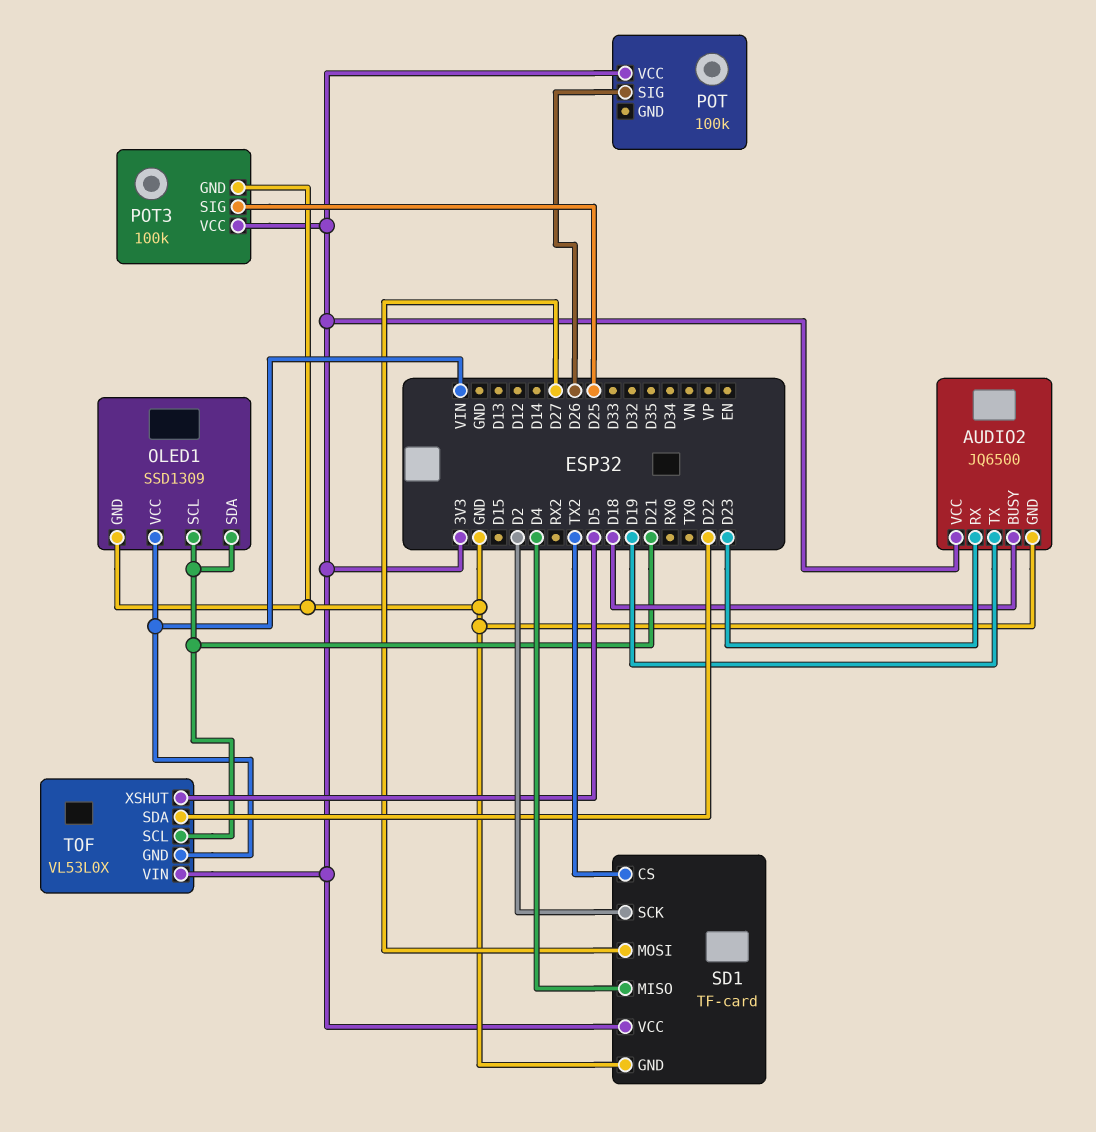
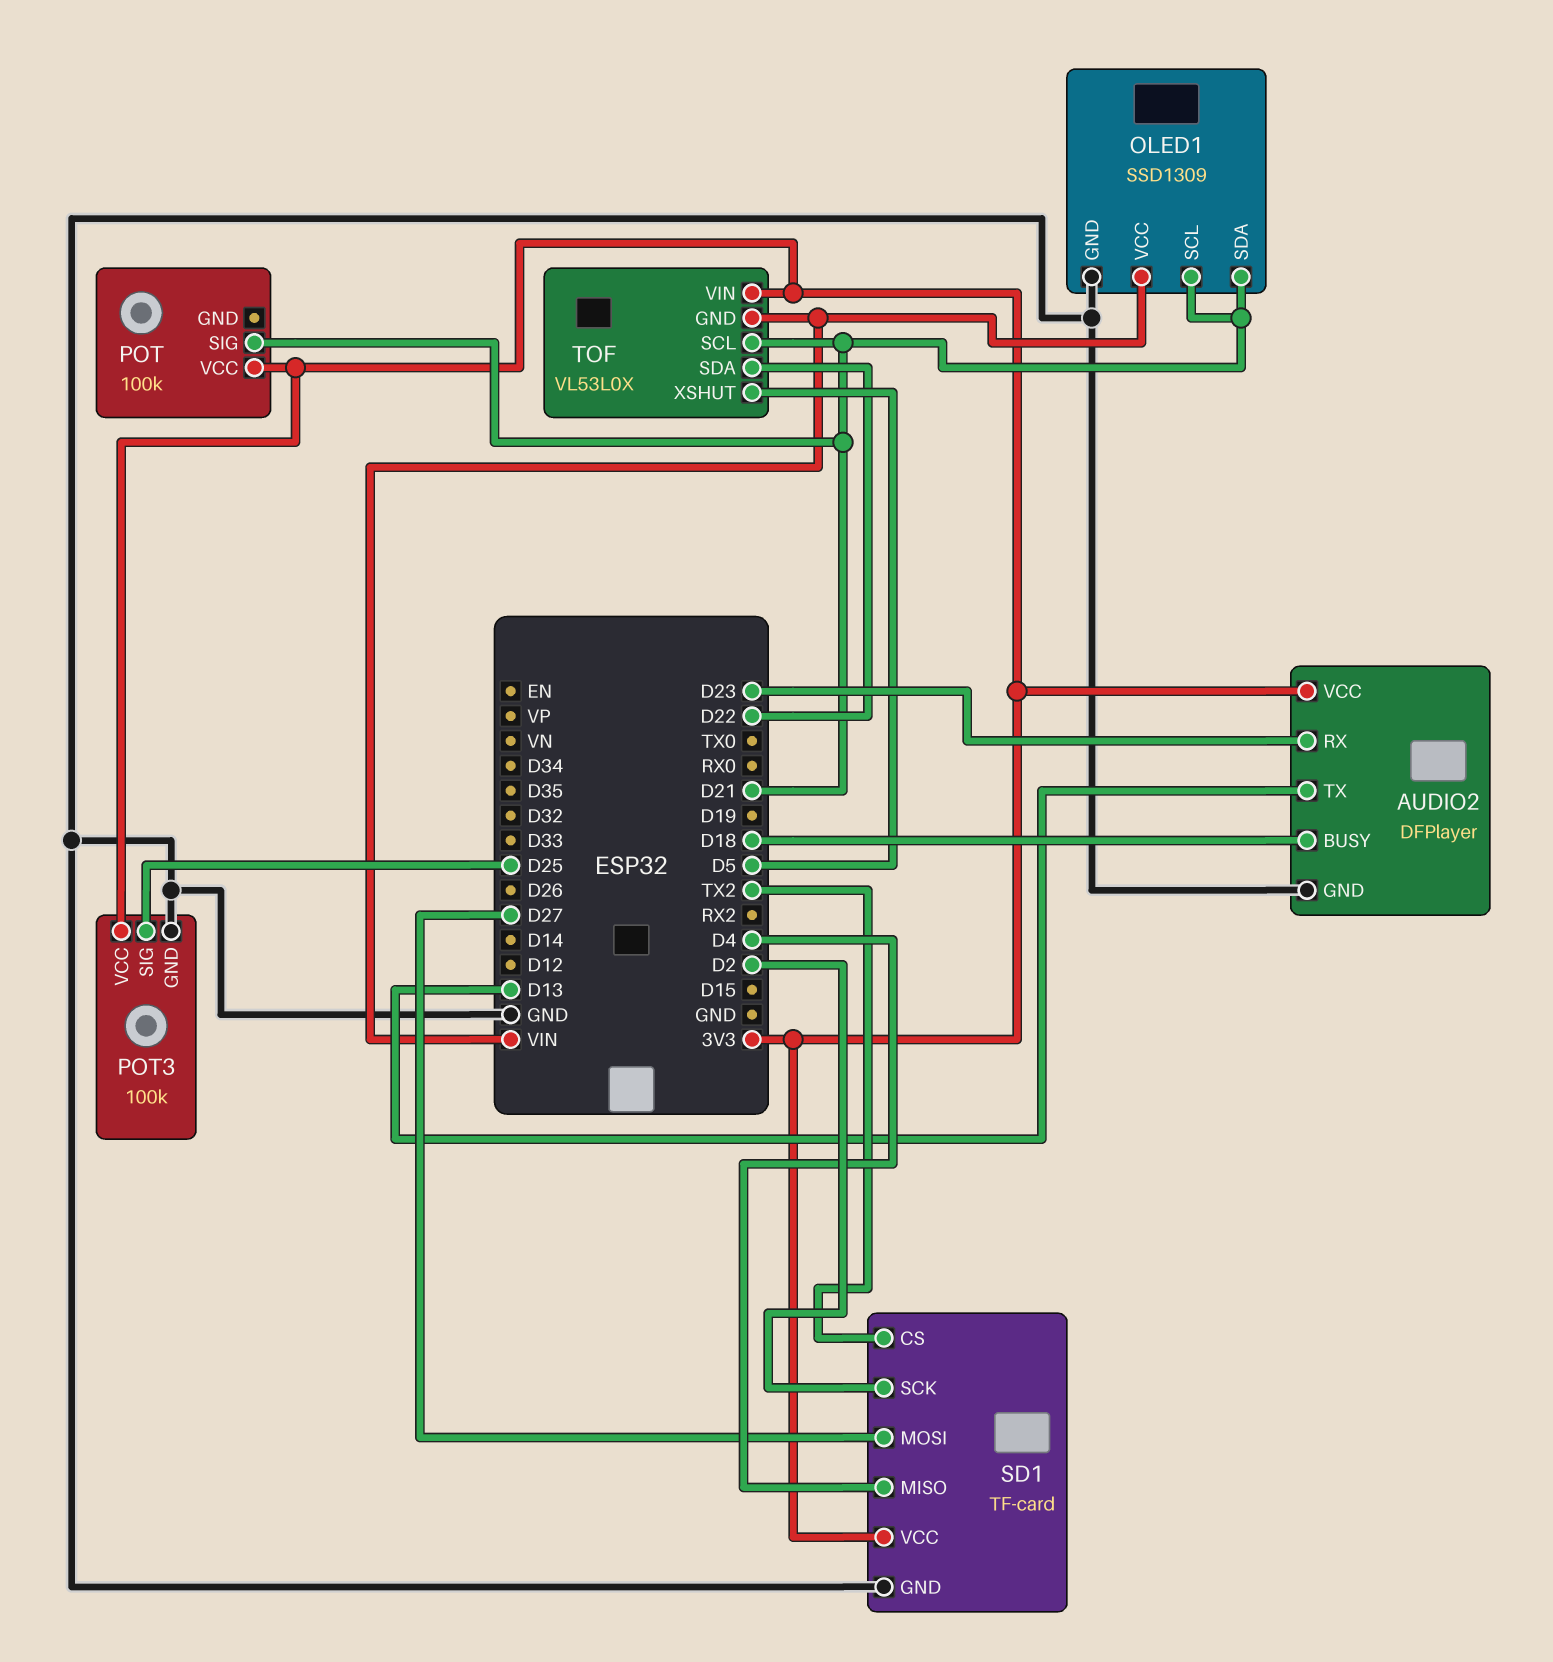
AUDIO2: JQ6500 -> DFPlayer
AUDIO2 pin TX: D19 -> D13
POT pin SIG: D26 -> D21

